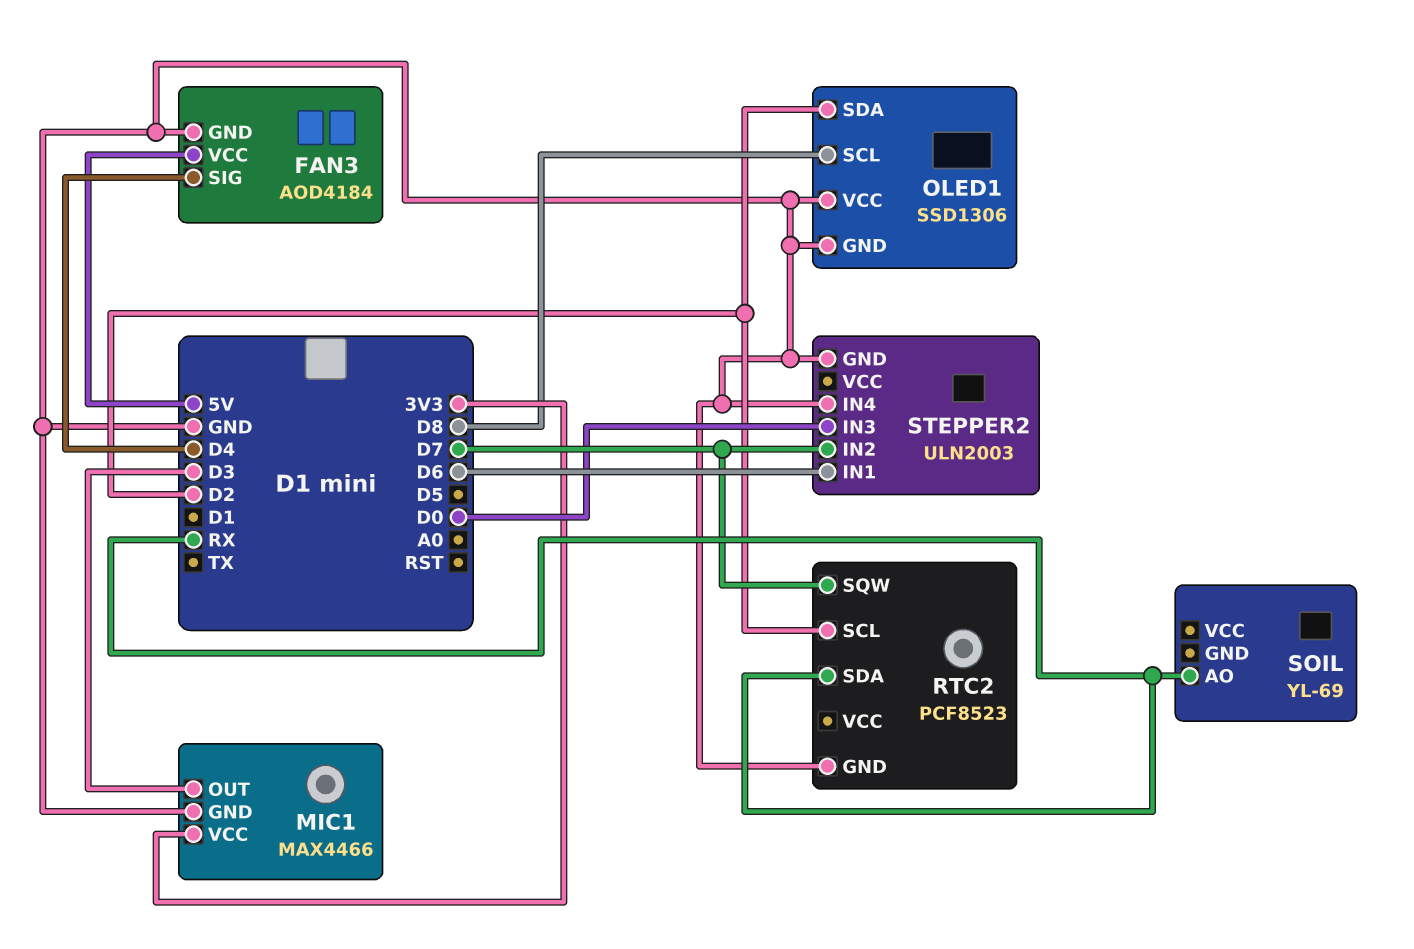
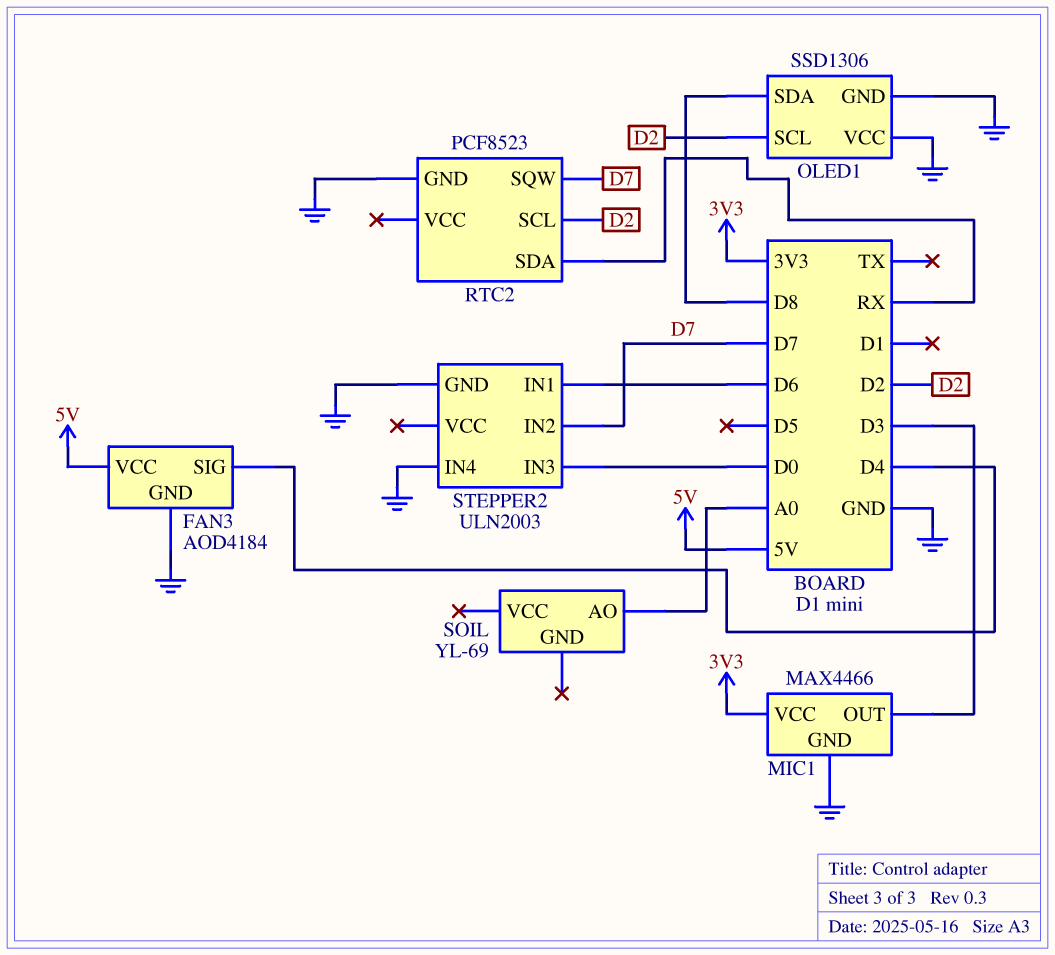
OLED1 pin SCL: D8 -> D2
OLED1 pin SDA: D2 -> D8
SOIL pin AO: RX -> A0

